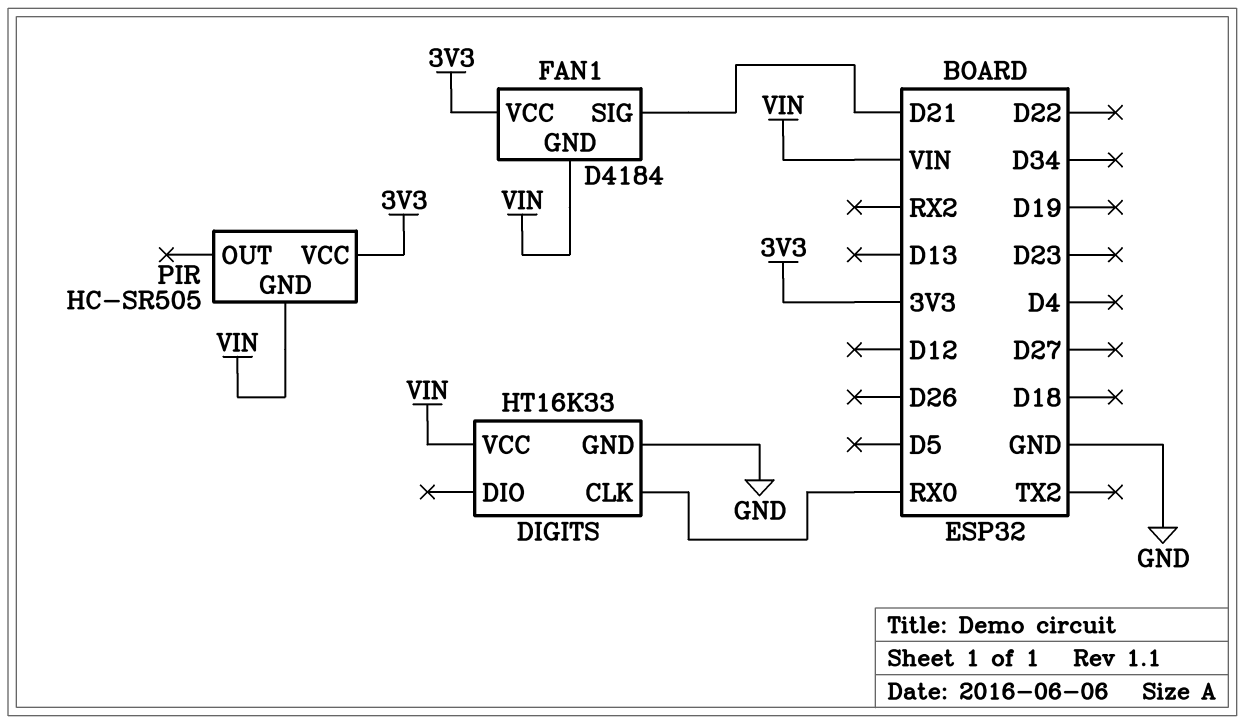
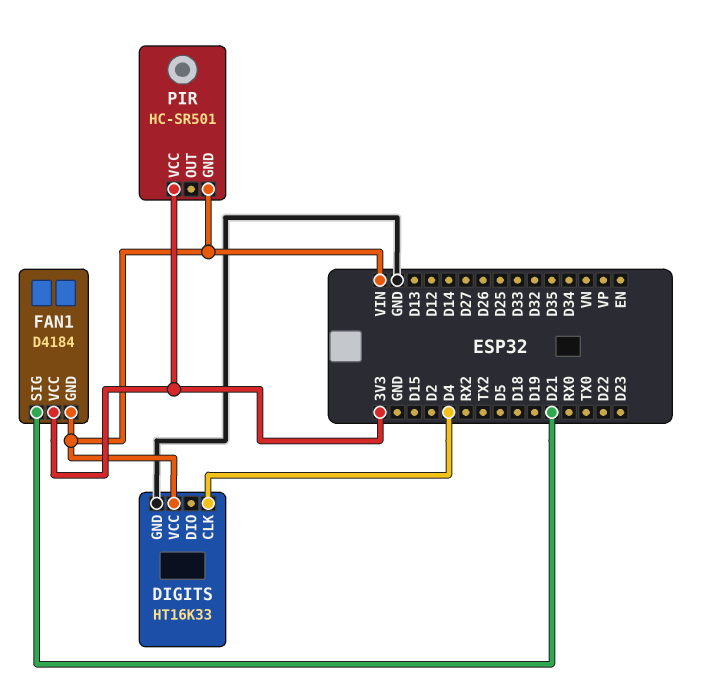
DIGITS pin CLK: RX0 -> D4
PIR: HC-SR505 -> HC-SR501

